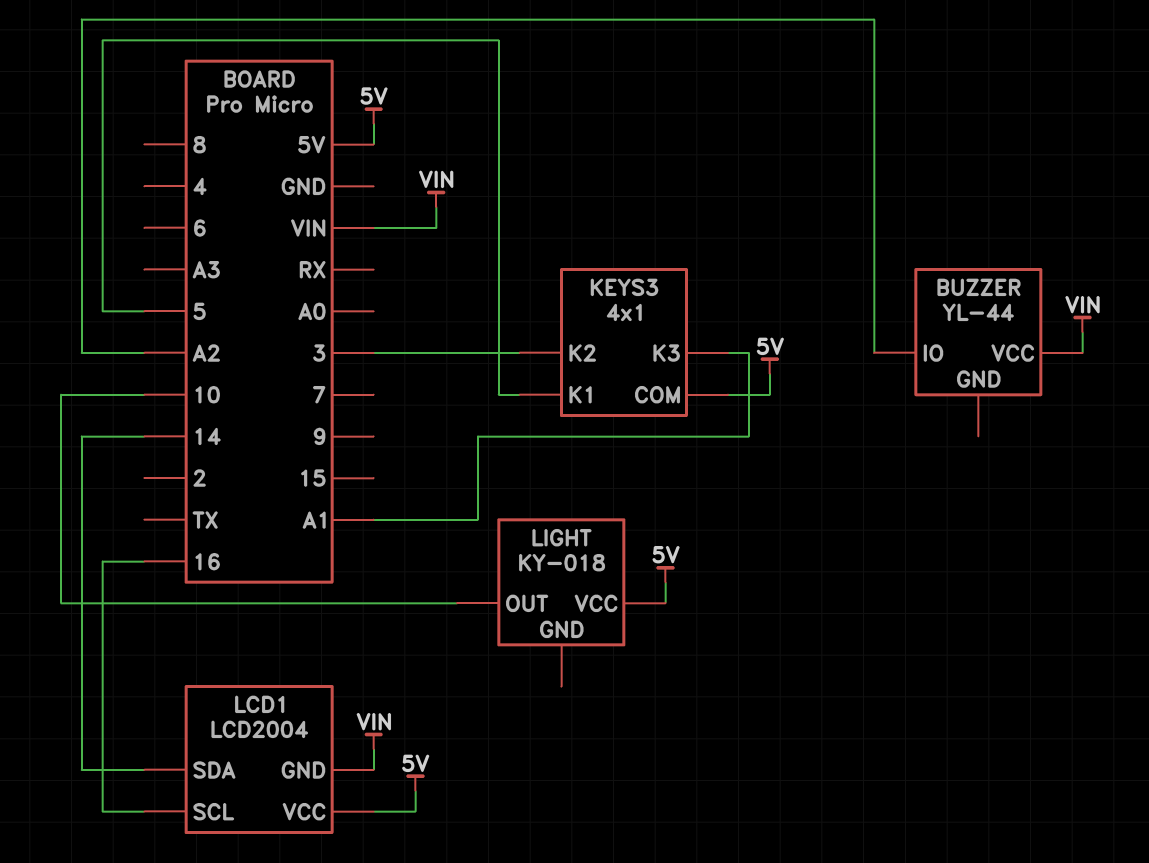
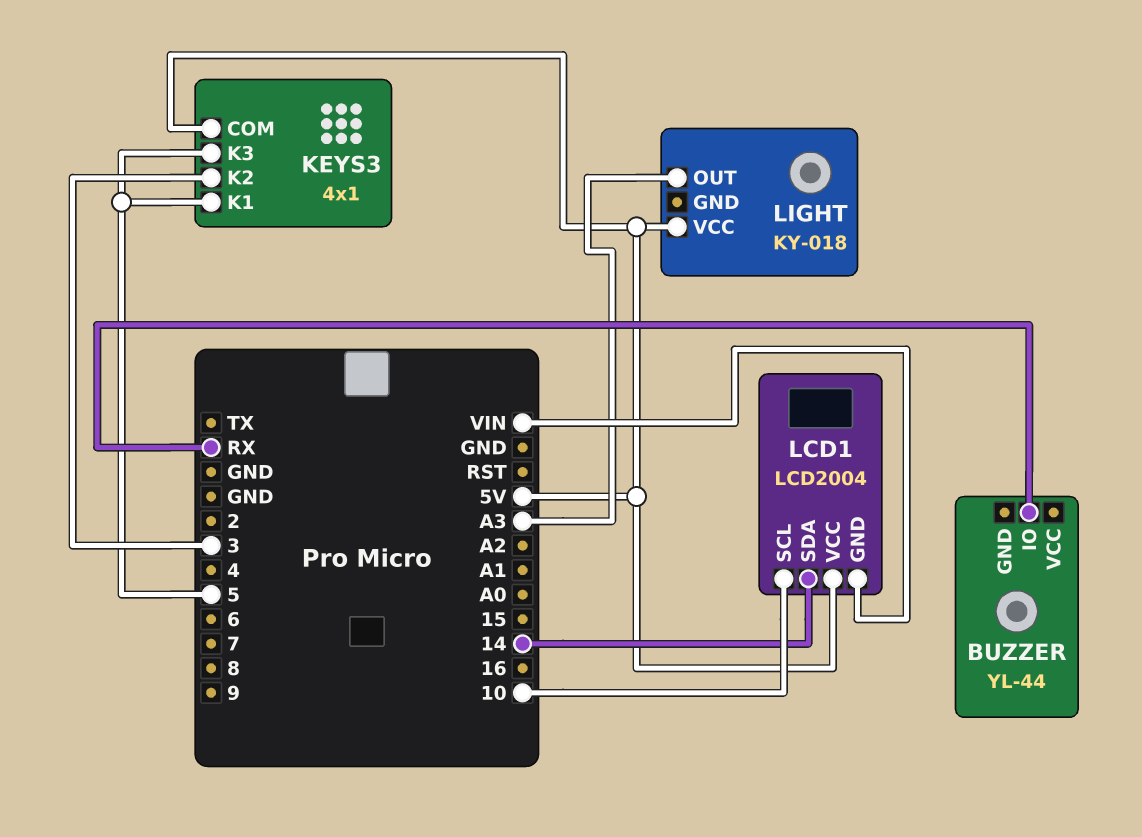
BUZZER pin IO: A2 -> RX
BUZZER pin VCC: VIN -> none
KEYS3 pin K3: A1 -> 5
LCD1 pin SCL: 16 -> 10
LIGHT pin OUT: 10 -> A3

